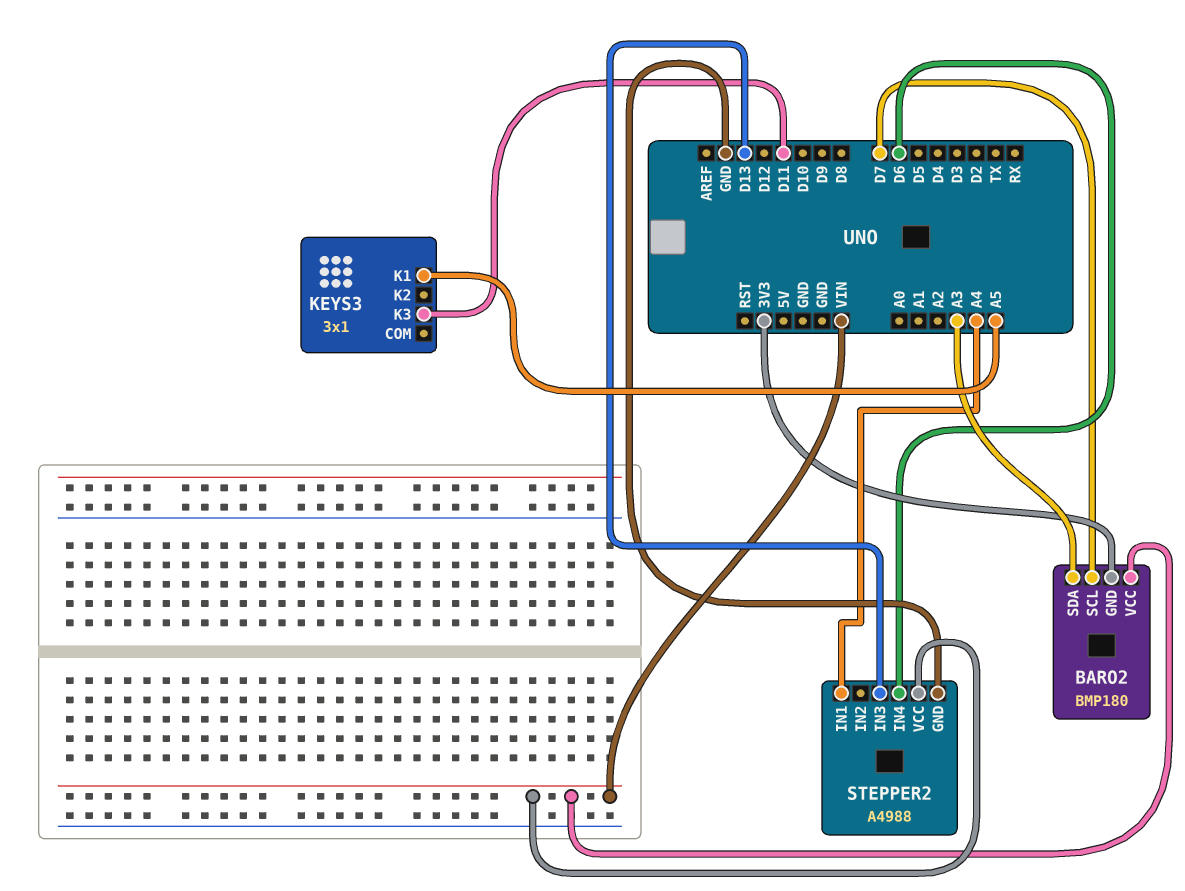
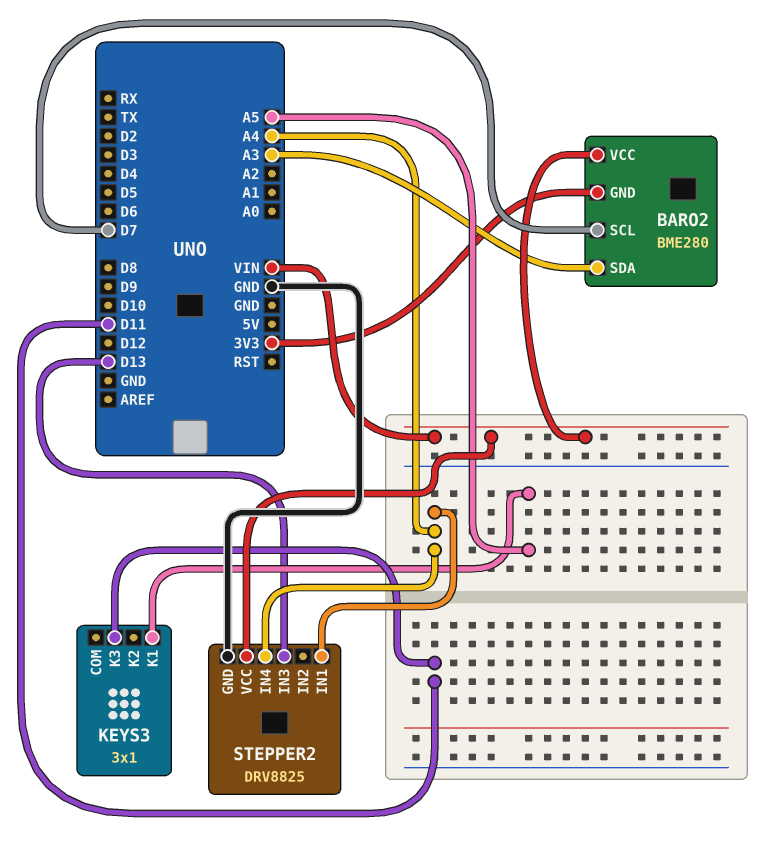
BARO2: BMP180 -> BME280
STEPPER2: A4988 -> DRV8825
STEPPER2 pin IN4: D6 -> A4

